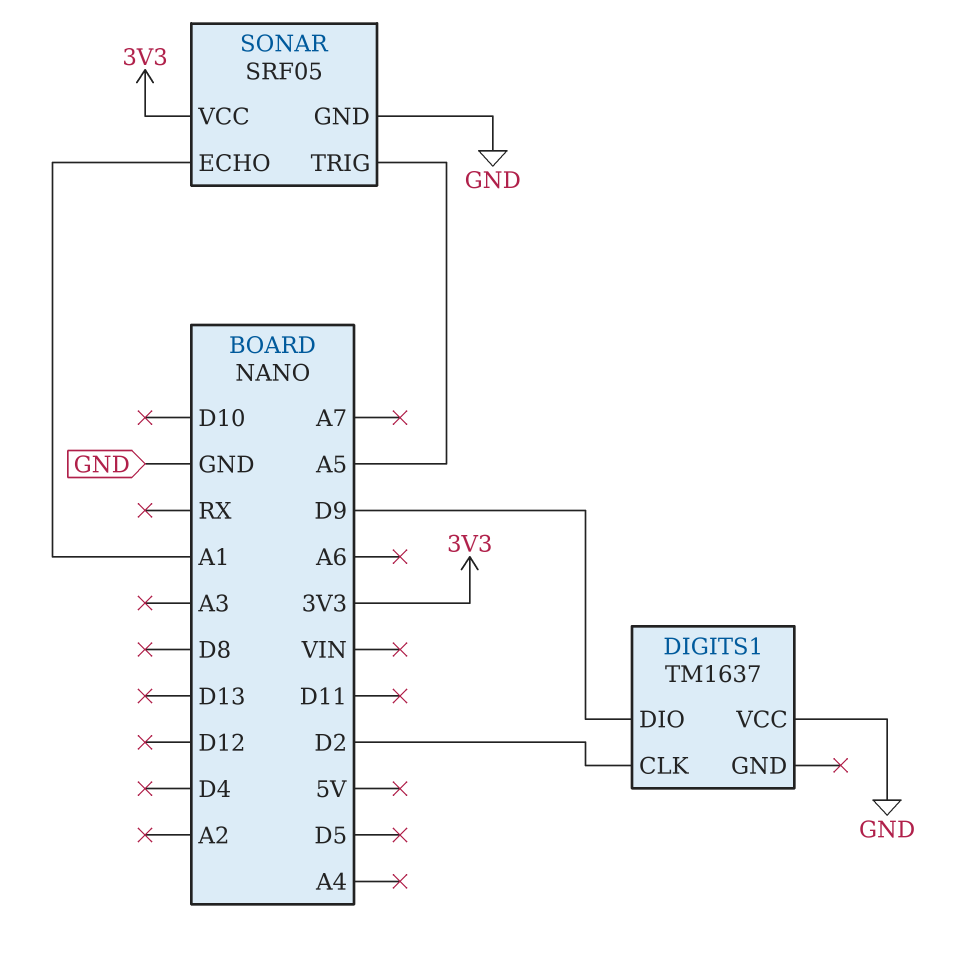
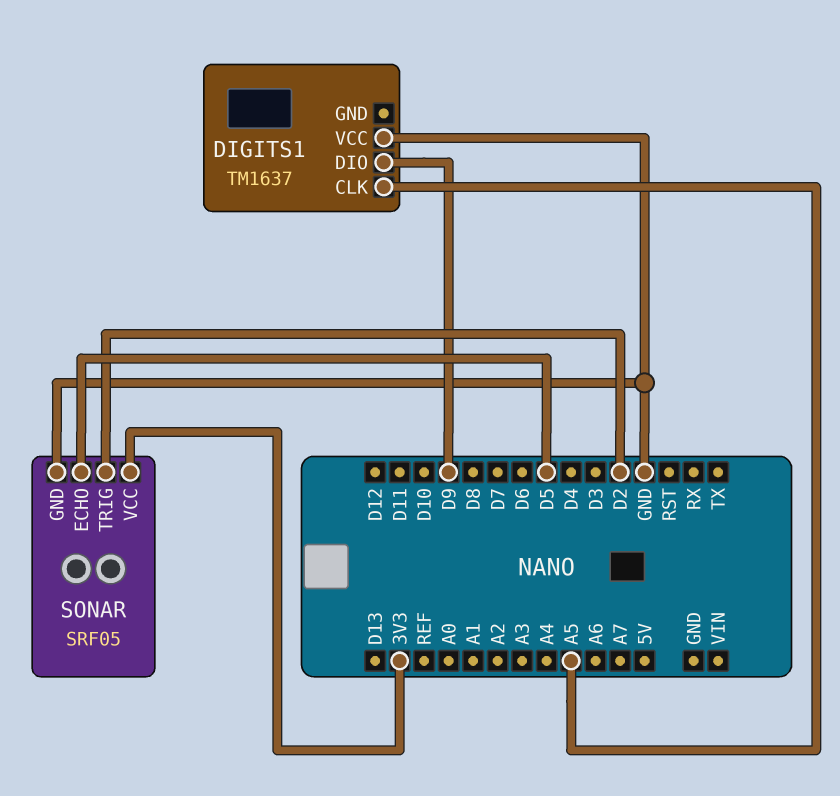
DIGITS1 pin CLK: D2 -> A5
SONAR pin ECHO: A1 -> D5
SONAR pin TRIG: A5 -> D2

